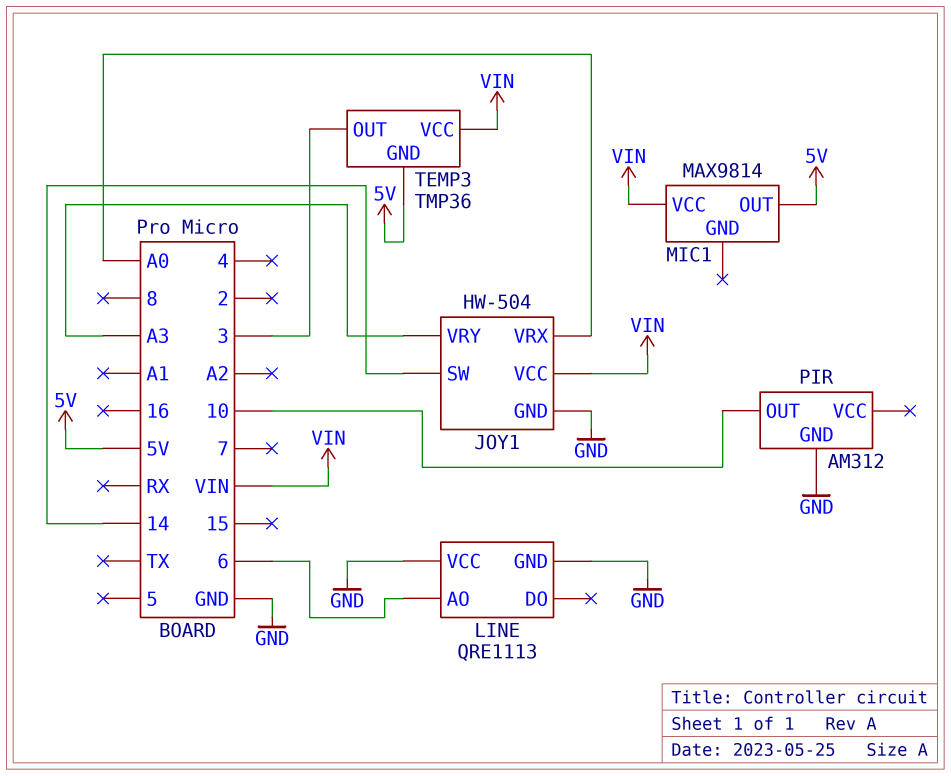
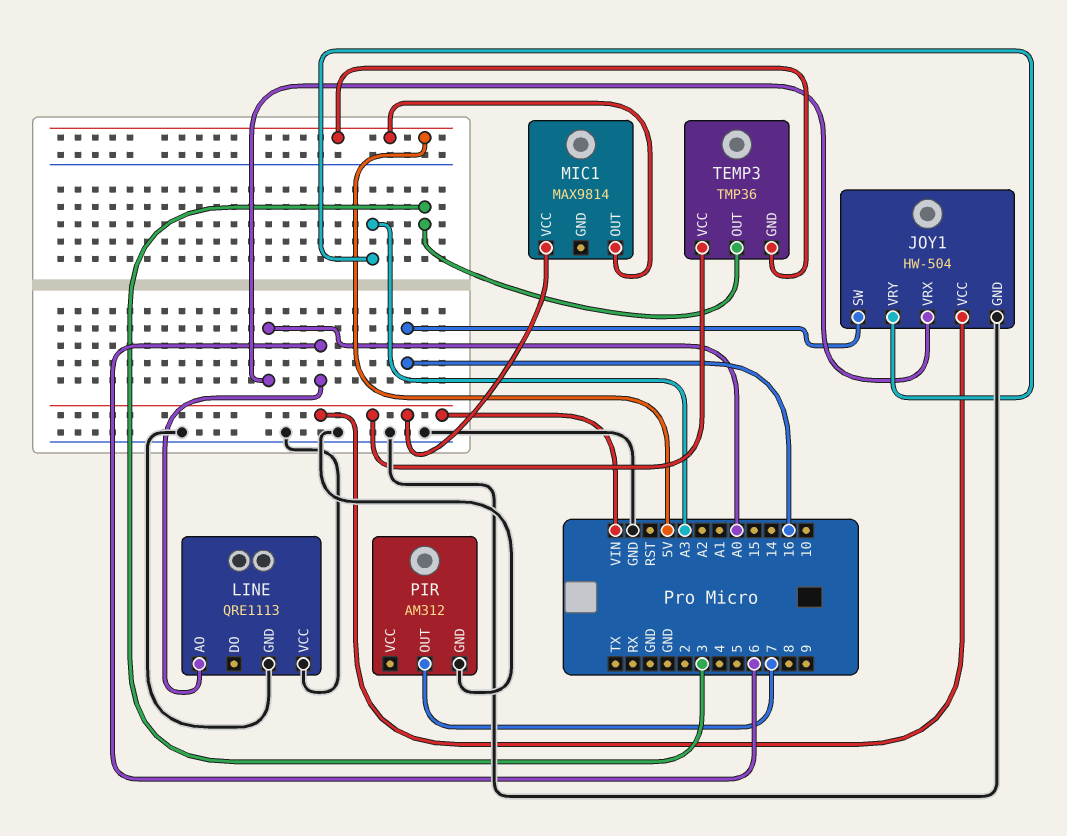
JOY1 pin SW: 14 -> 16
PIR pin OUT: 10 -> 7

